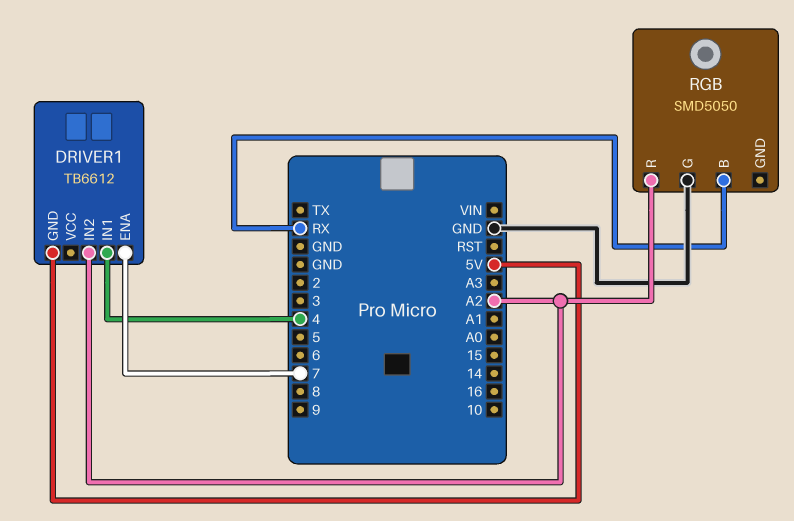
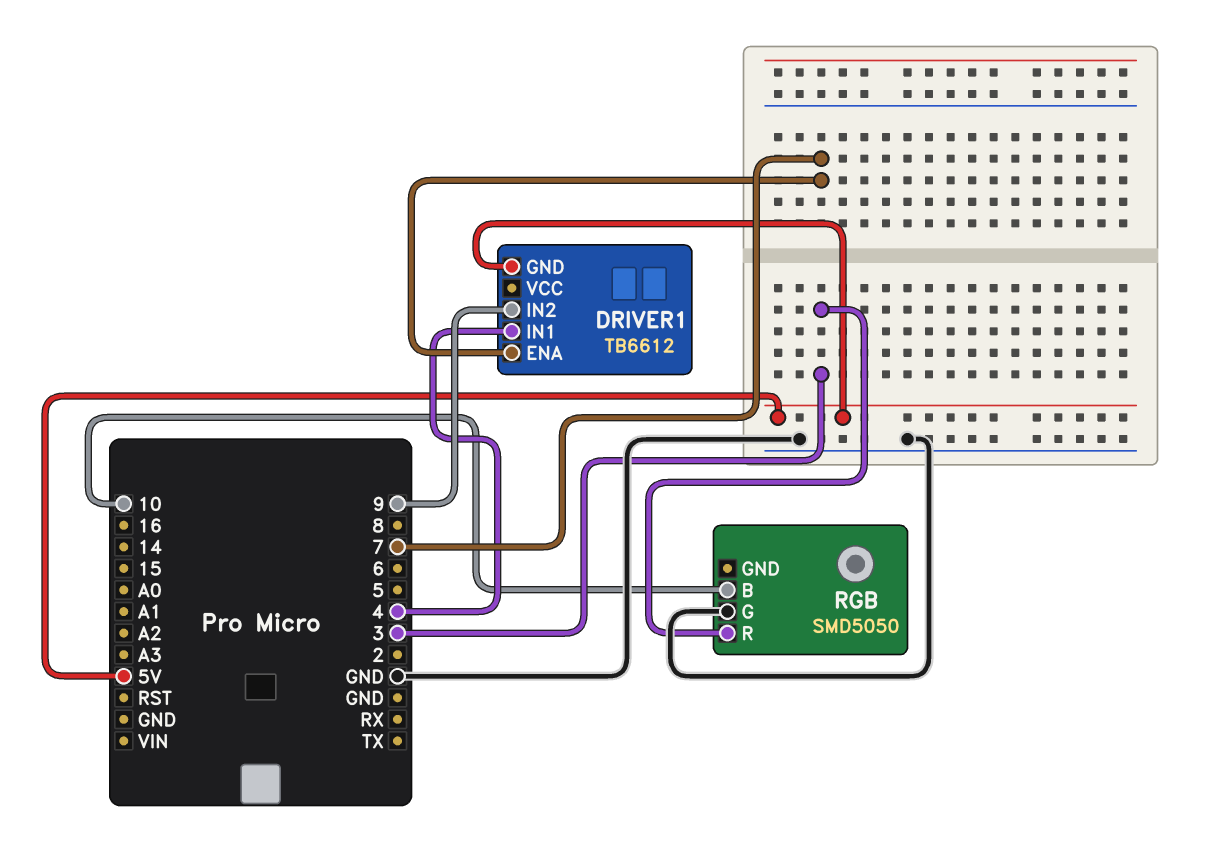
DRIVER1 pin IN2: A2 -> 9
RGB pin B: RX -> 10
RGB pin R: A2 -> 3

